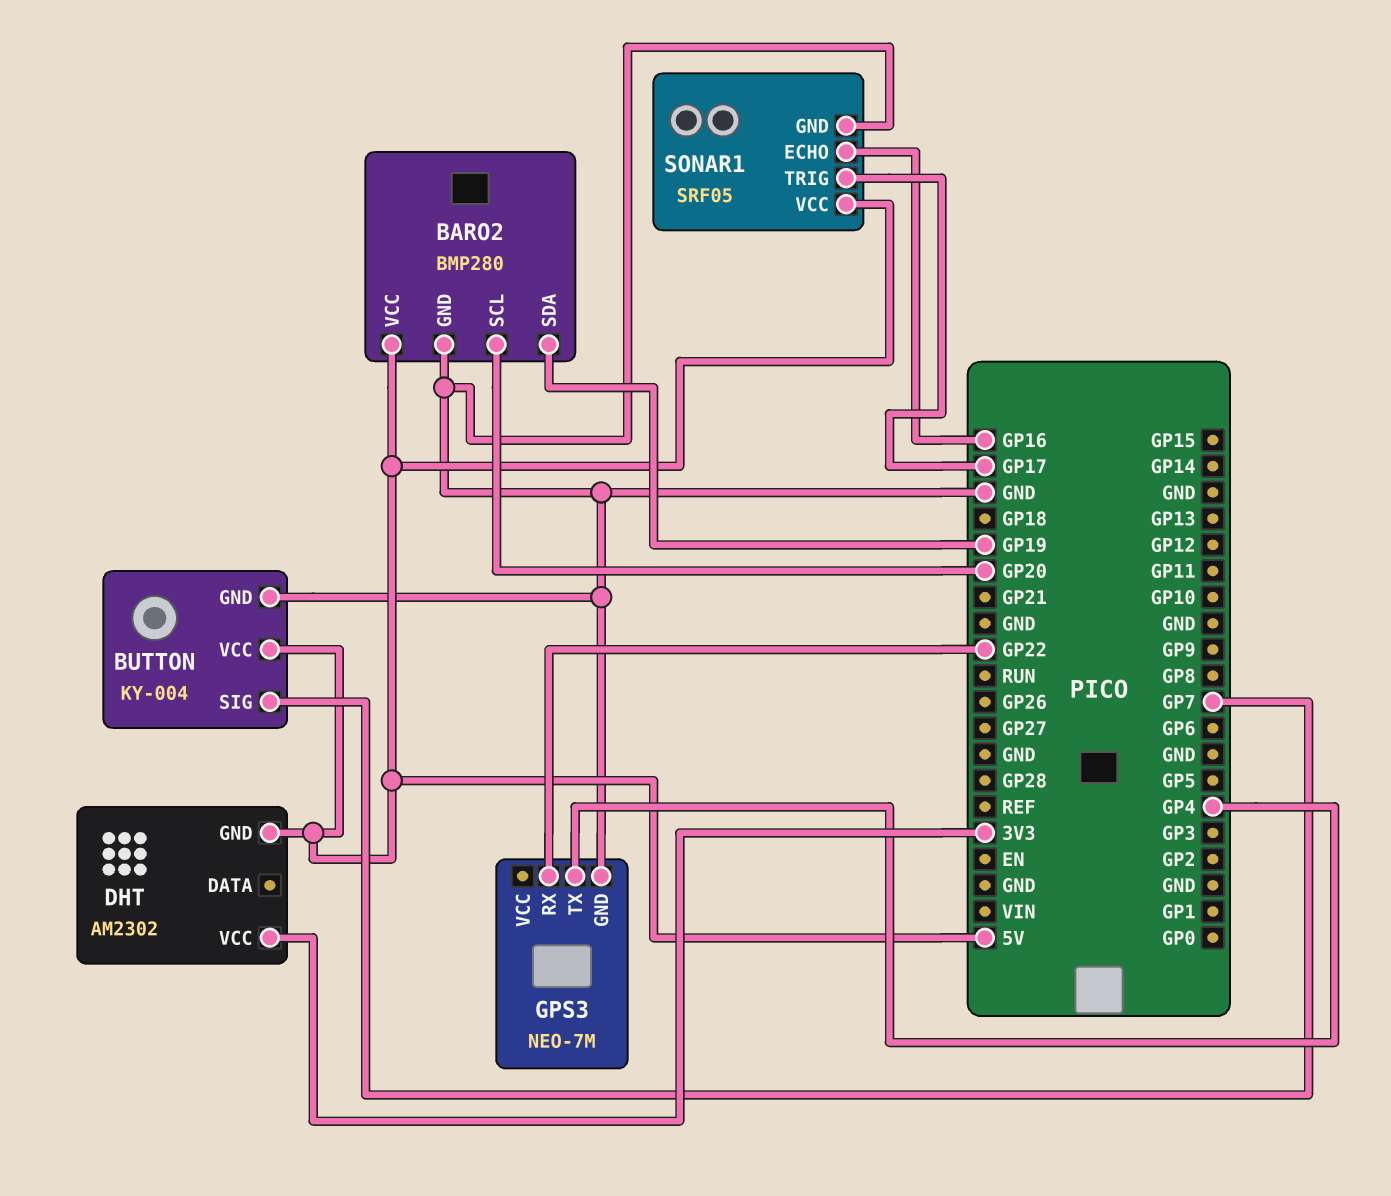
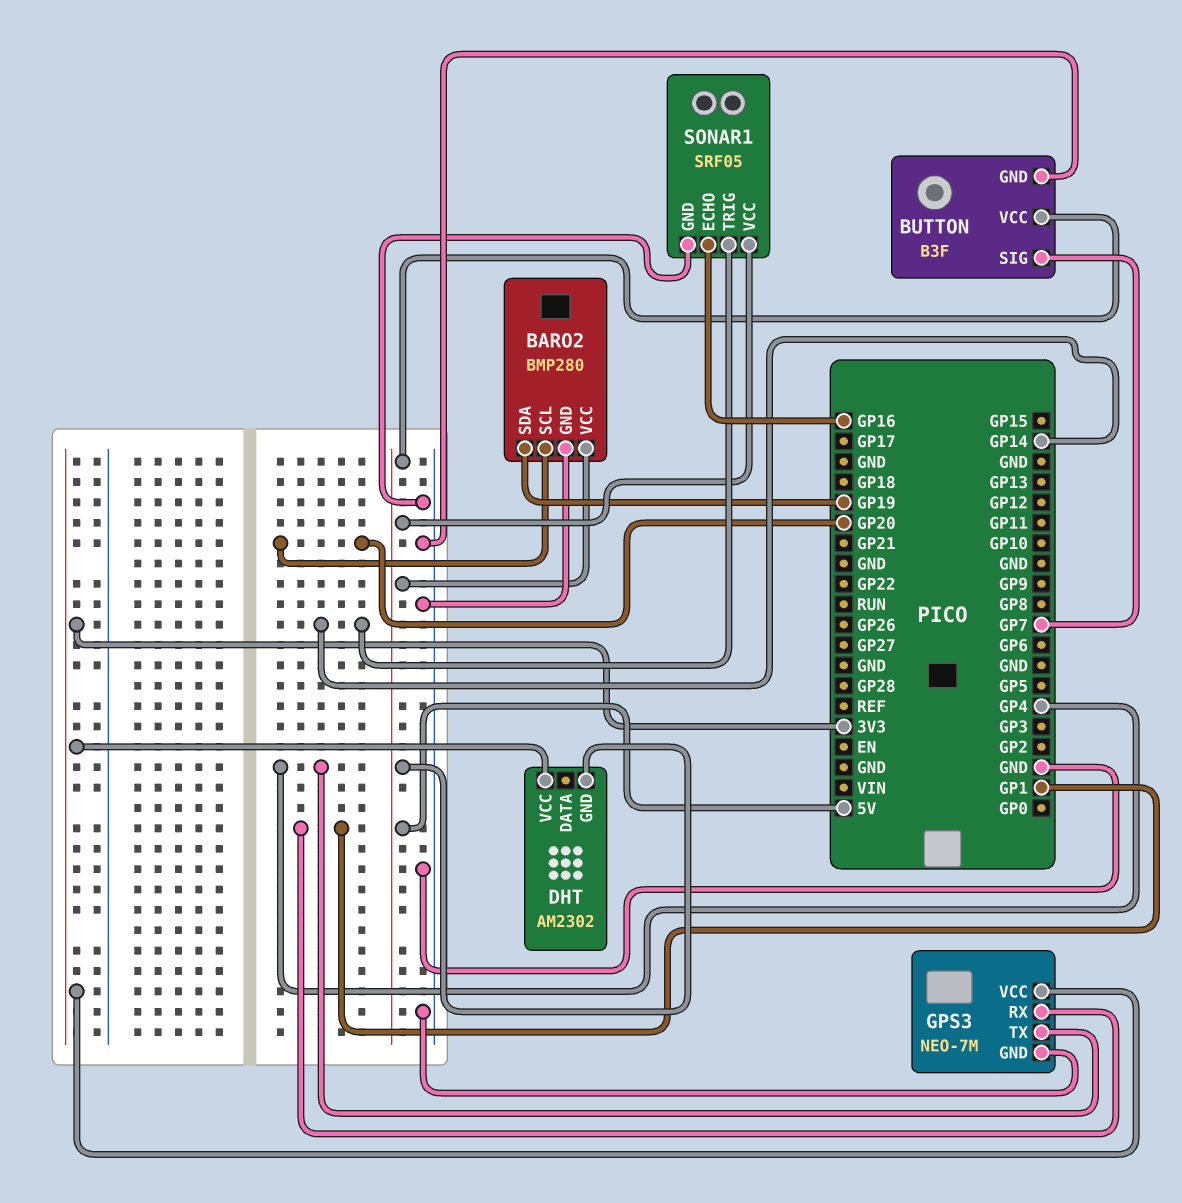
BUTTON: KY-004 -> B3F
GPS3 pin RX: GP22 -> GP1
GPS3 pin VCC: none -> 3V3
SONAR1 pin TRIG: GP17 -> GP14

